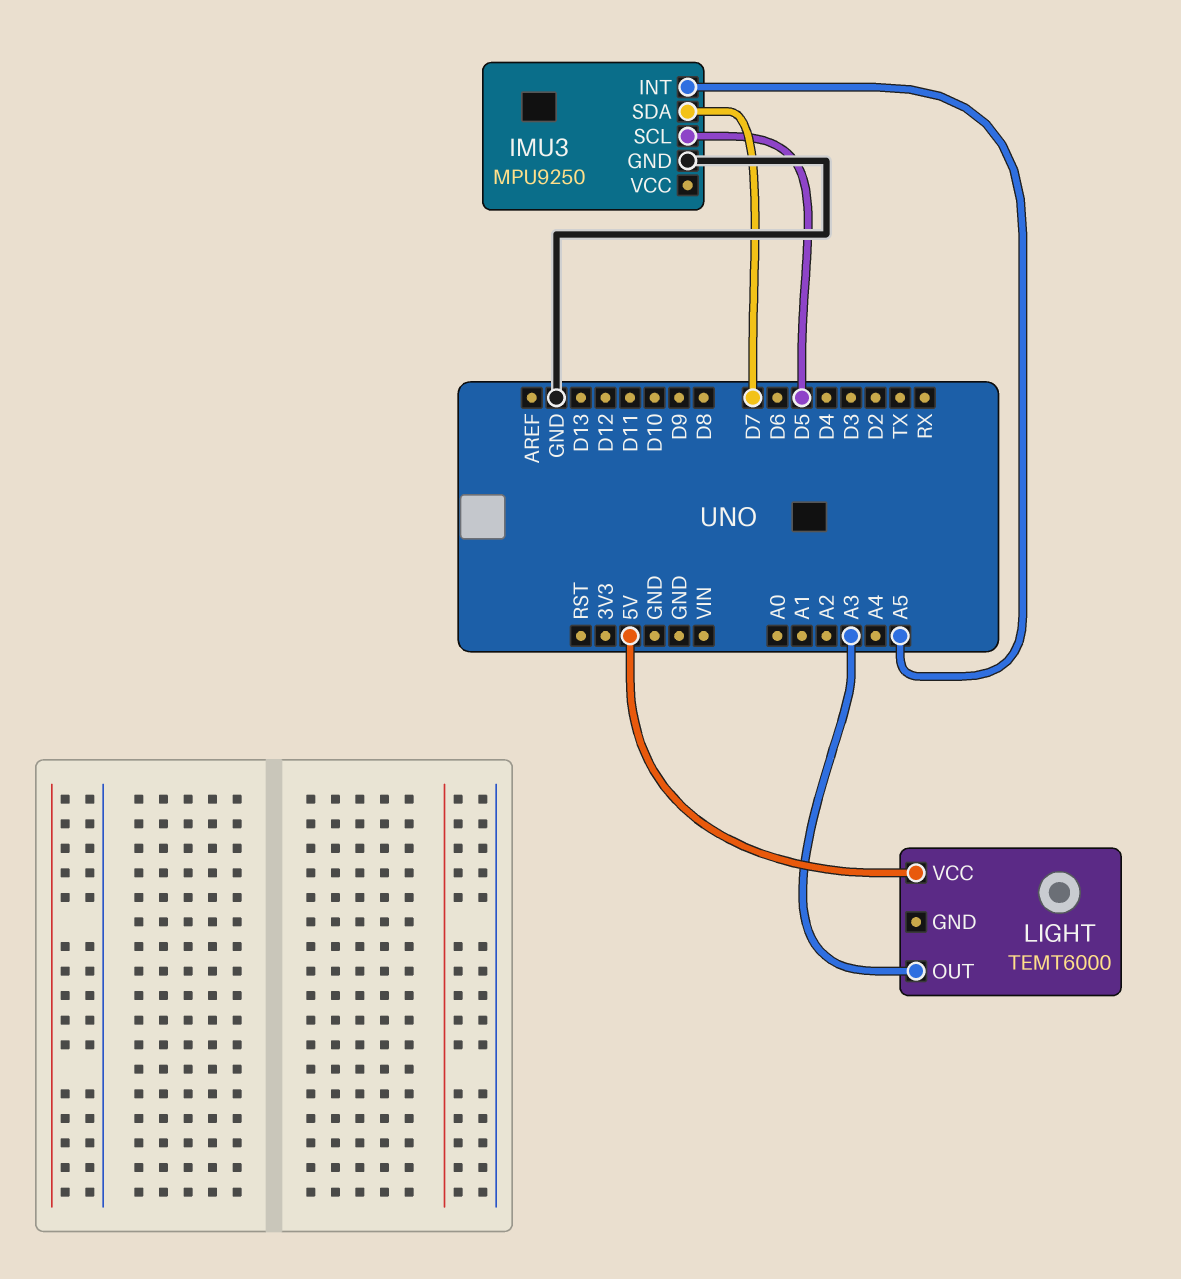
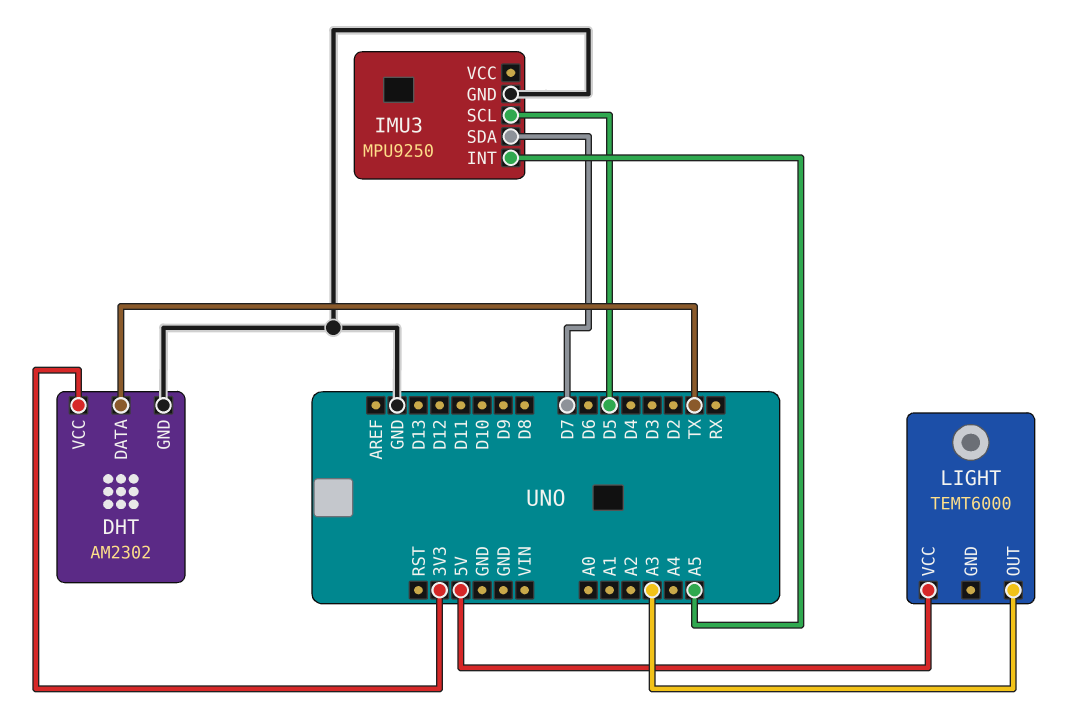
DHT: none -> AM2302
DHT pin DATA: none -> TX
DHT pin GND: none -> GND
DHT pin VCC: none -> 3V3

